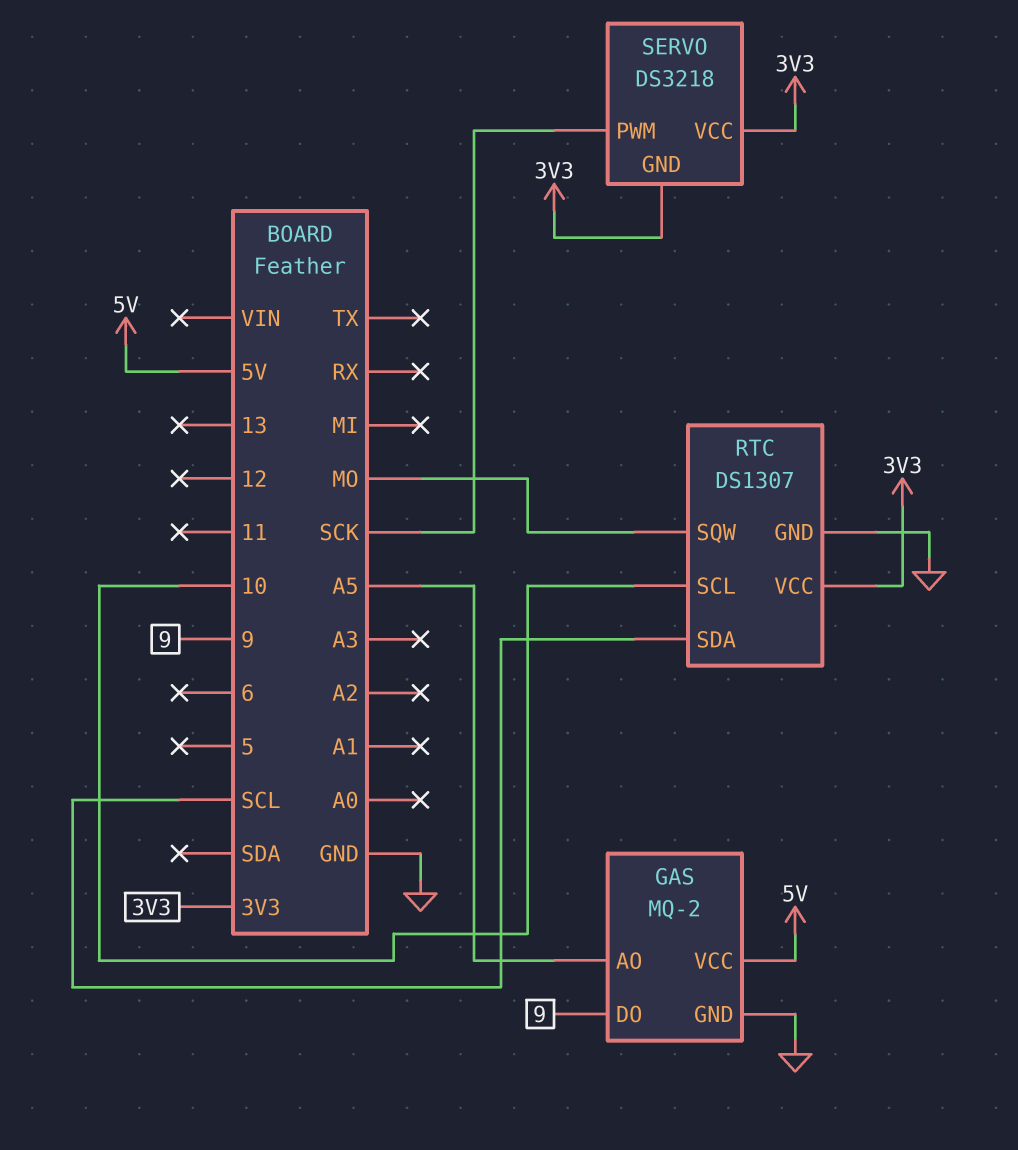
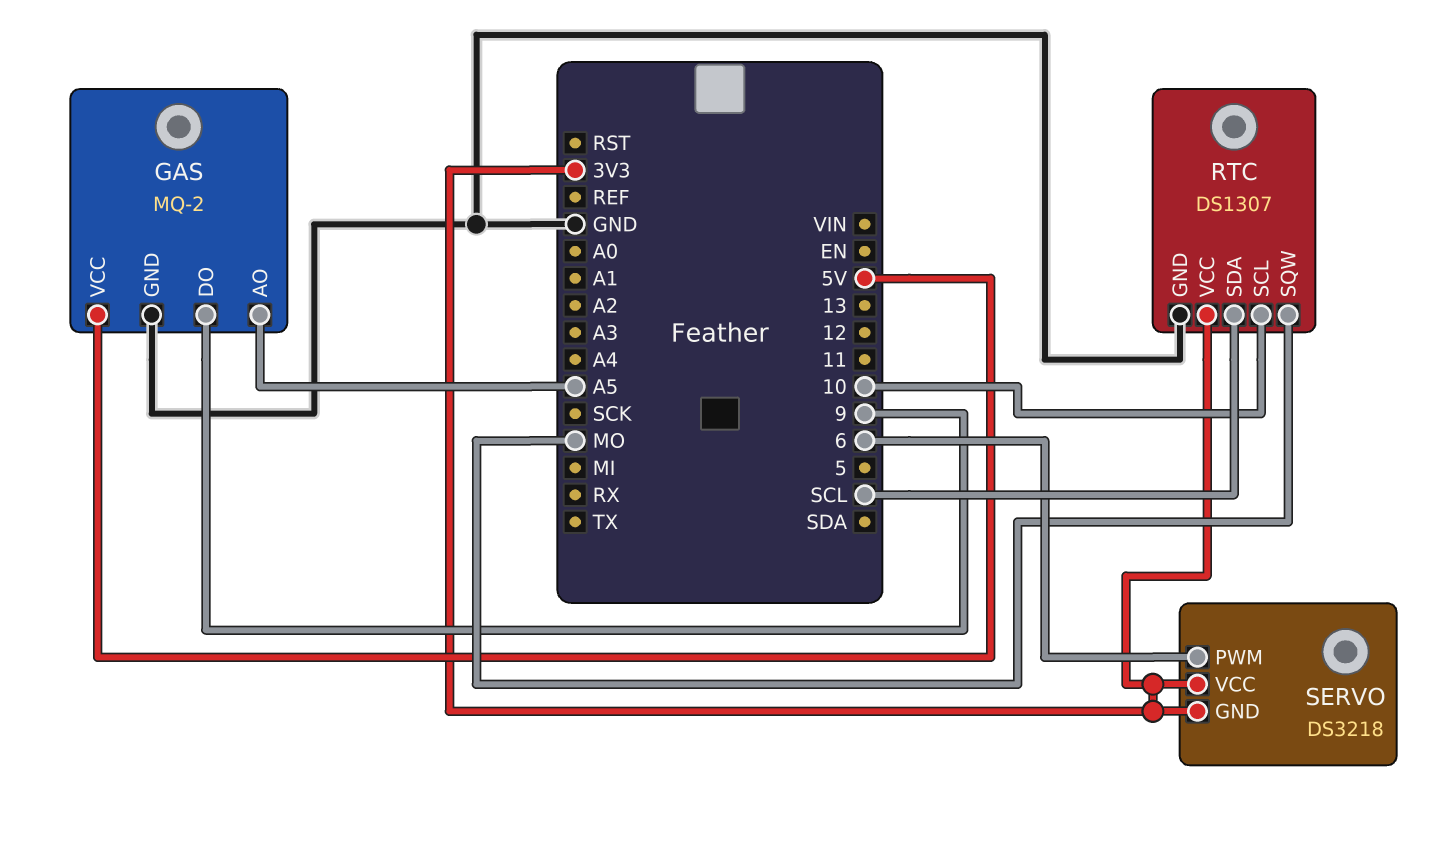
SERVO pin PWM: SCK -> 6

